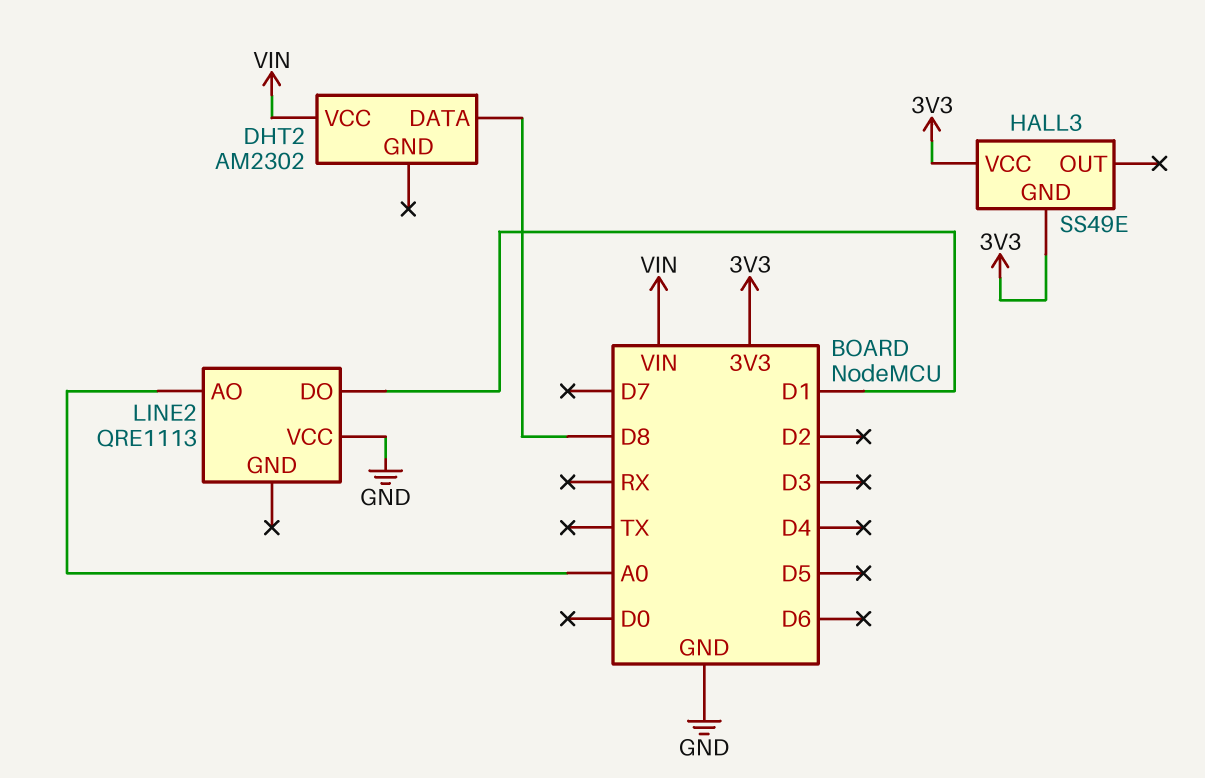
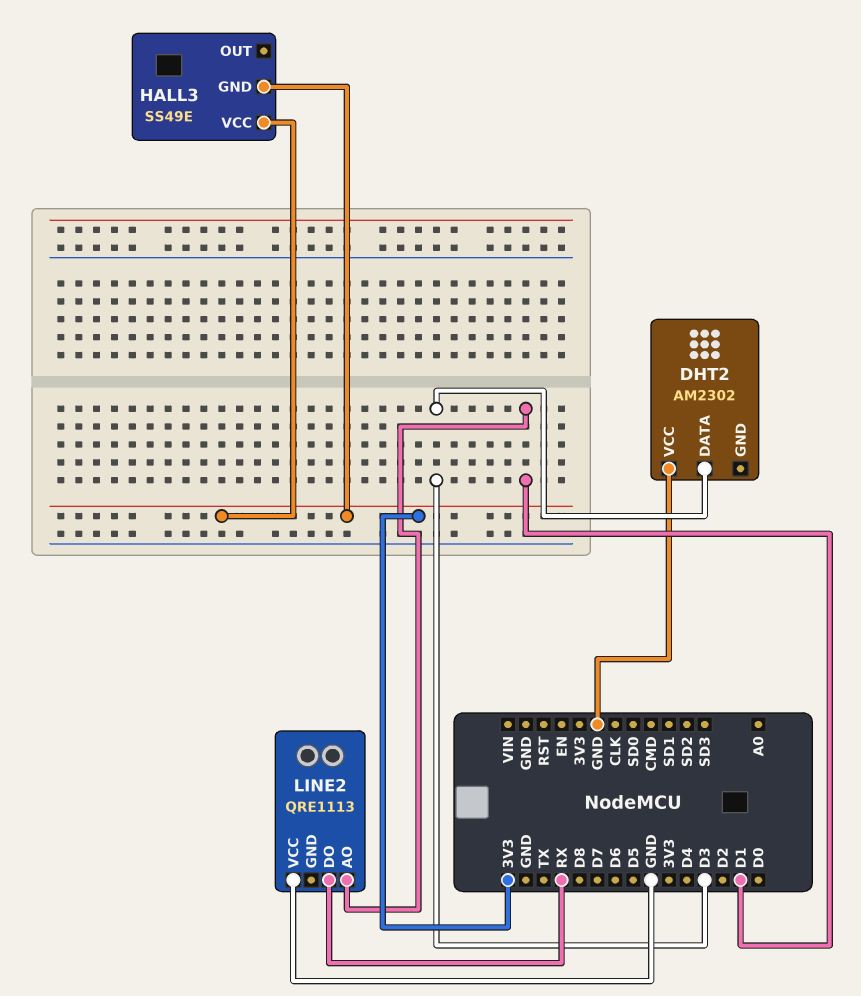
DHT2 pin DATA: D8 -> D3
DHT2 pin VCC: VIN -> GND
LINE2 pin AO: A0 -> D1
LINE2 pin DO: D1 -> RX

